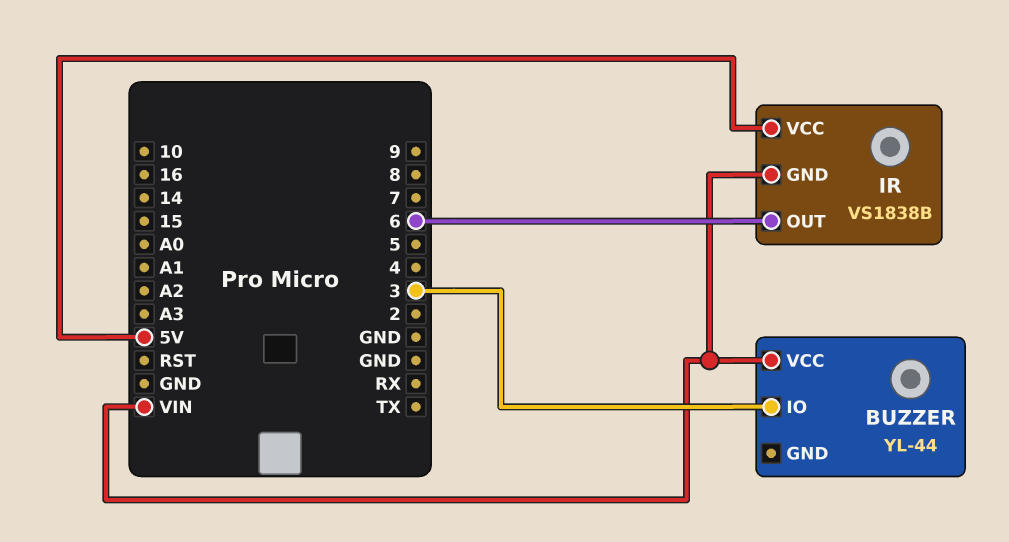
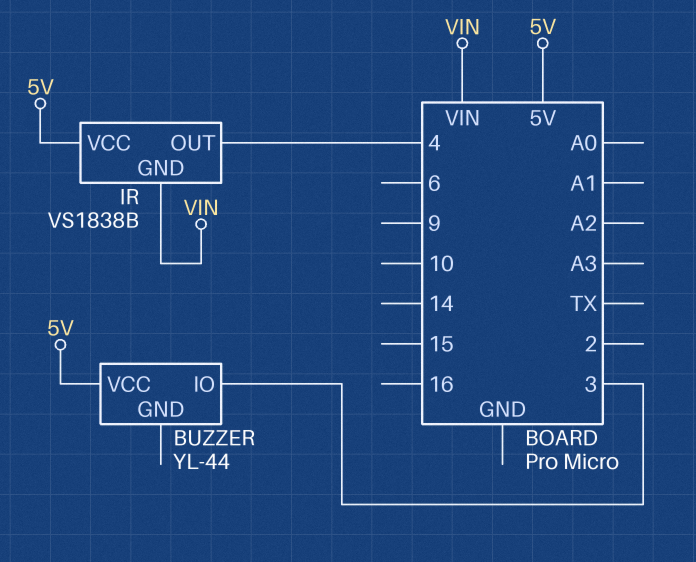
BUZZER pin VCC: VIN -> 5V
IR pin OUT: 6 -> 4

